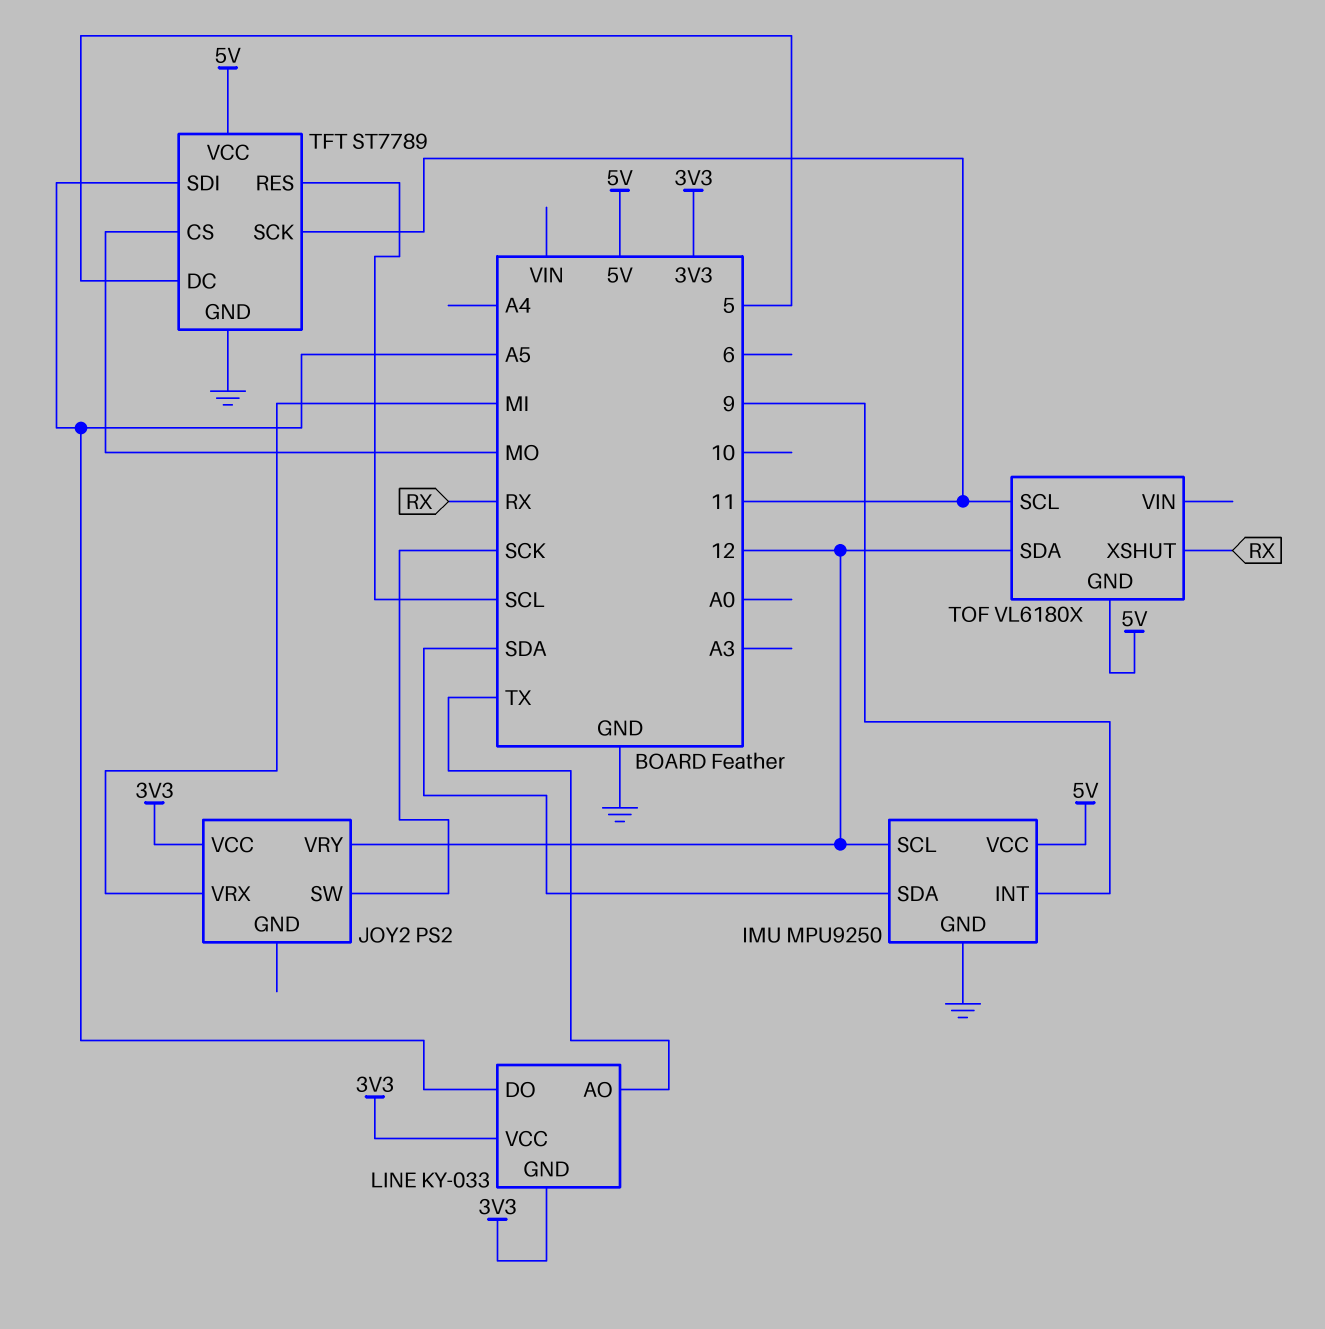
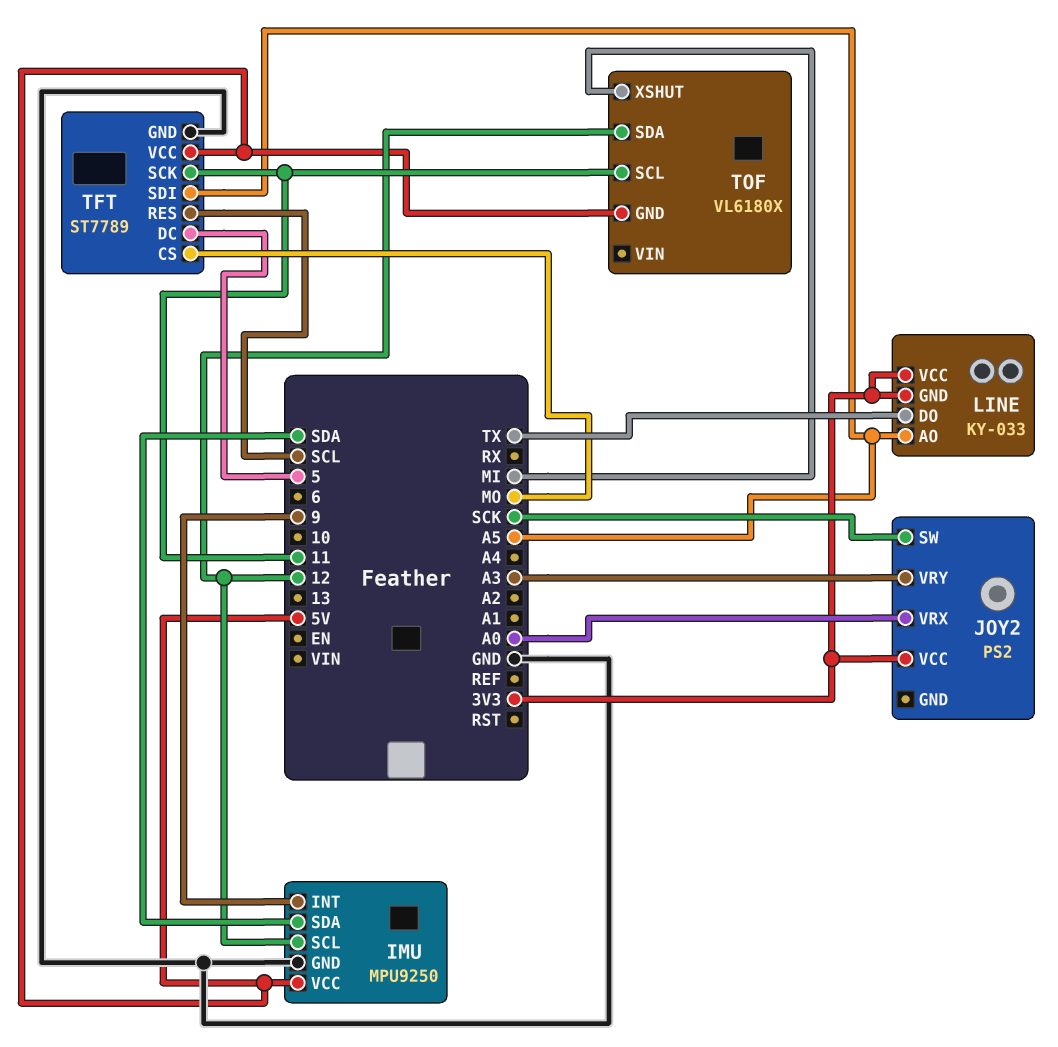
JOY2 pin VRX: MI -> A0
JOY2 pin VRY: 12 -> A3
LINE pin AO: TX -> A5
LINE pin DO: A5 -> TX
TOF pin XSHUT: RX -> MI

